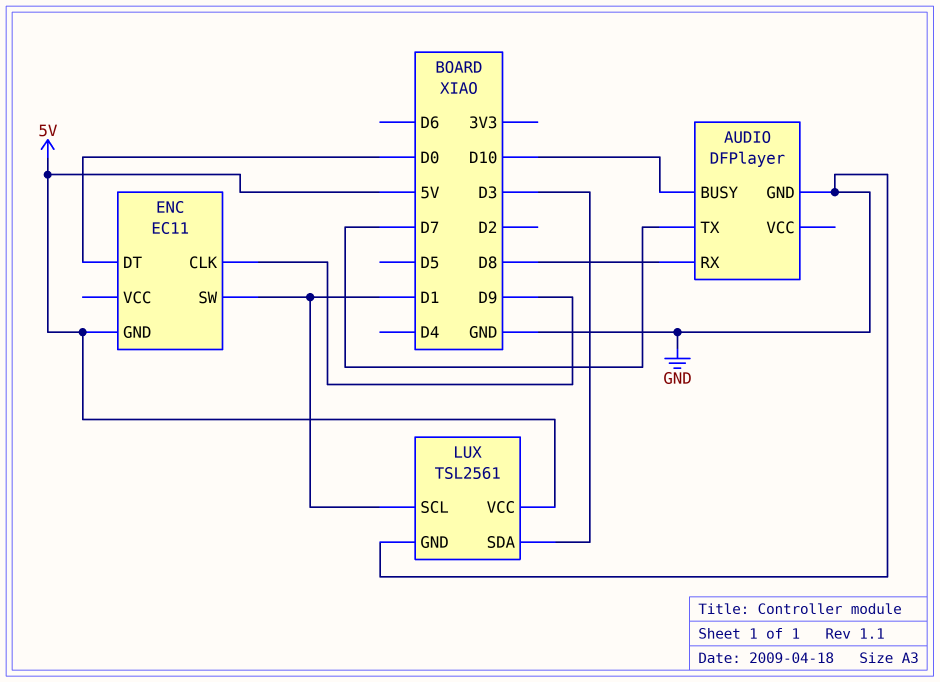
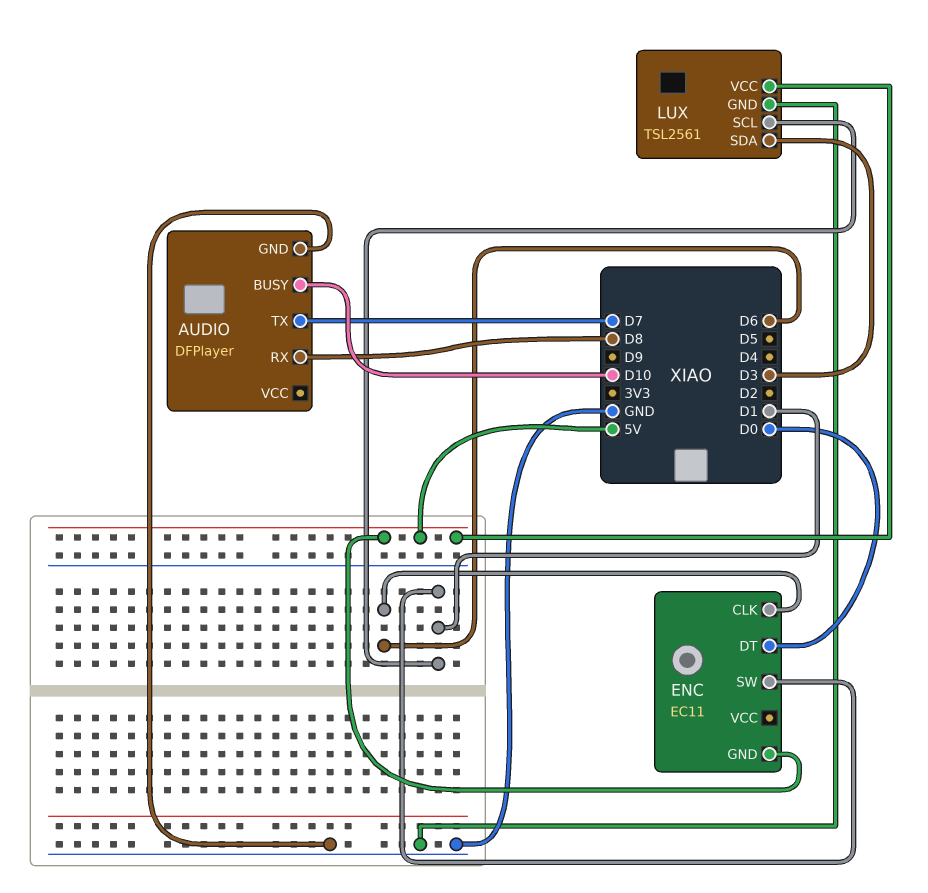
ENC pin CLK: D9 -> D6

